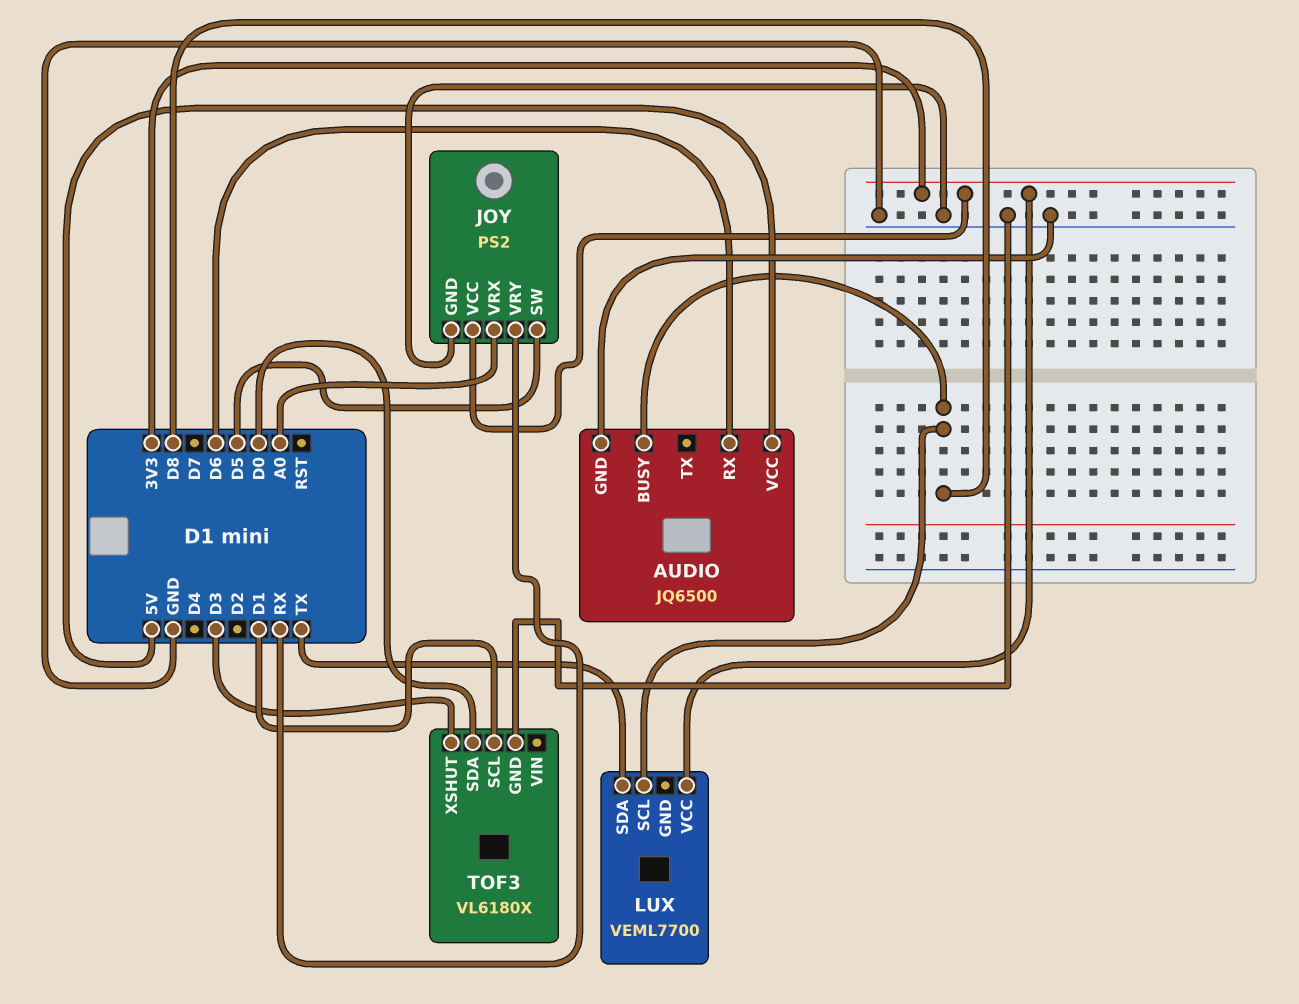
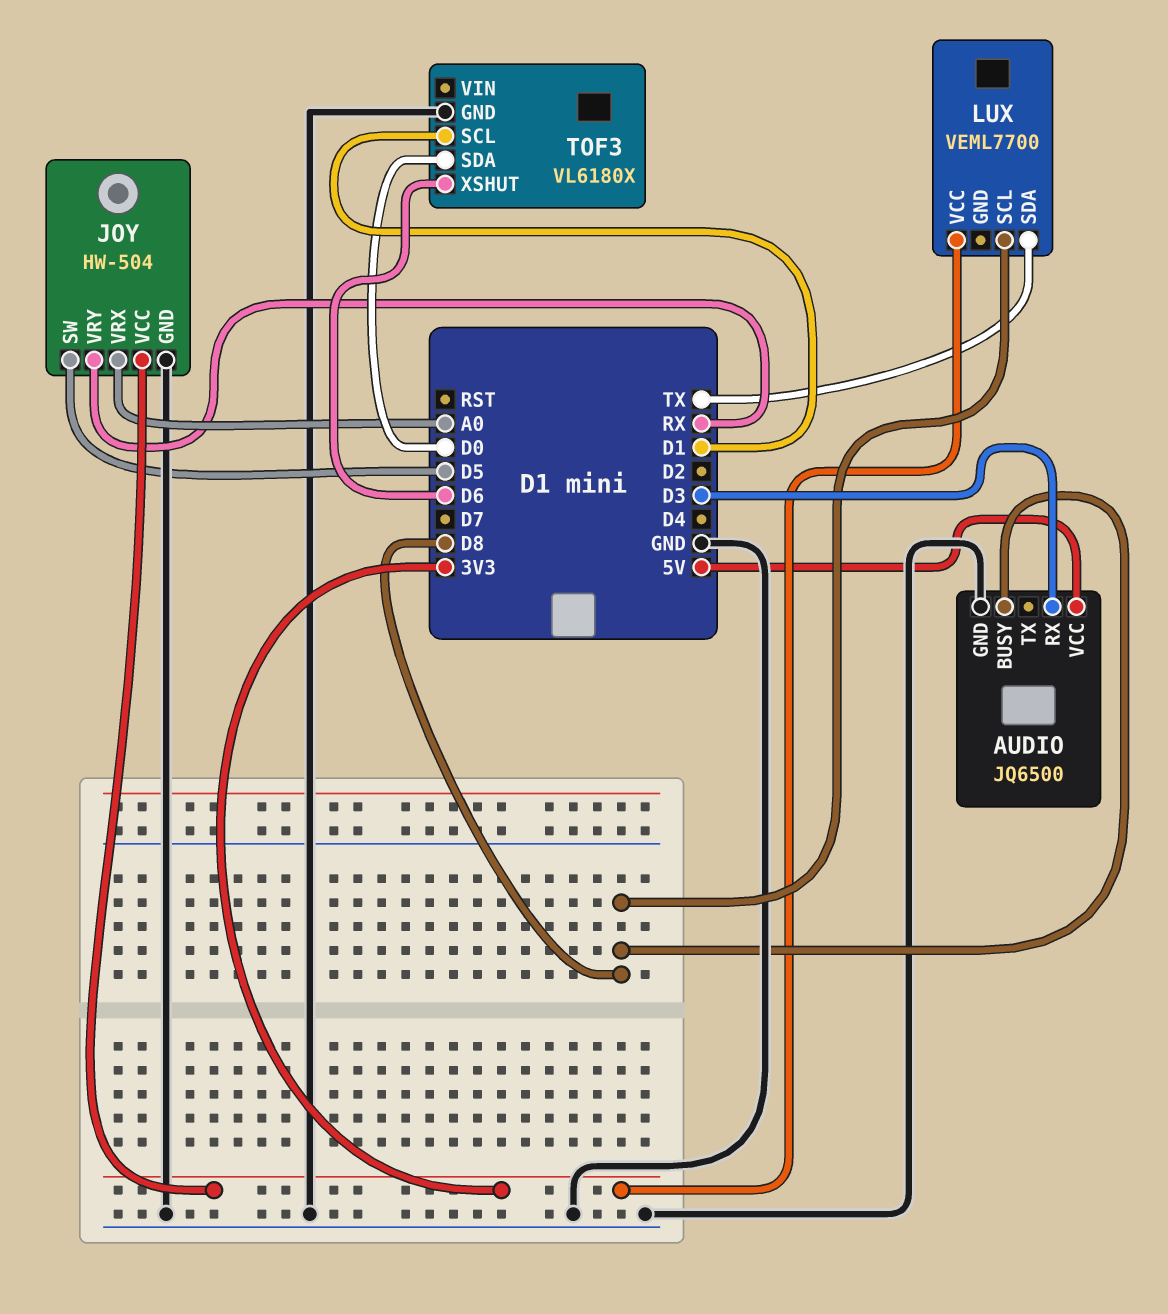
AUDIO pin RX: D6 -> D3
JOY: PS2 -> HW-504
TOF3 pin XSHUT: D3 -> D6

